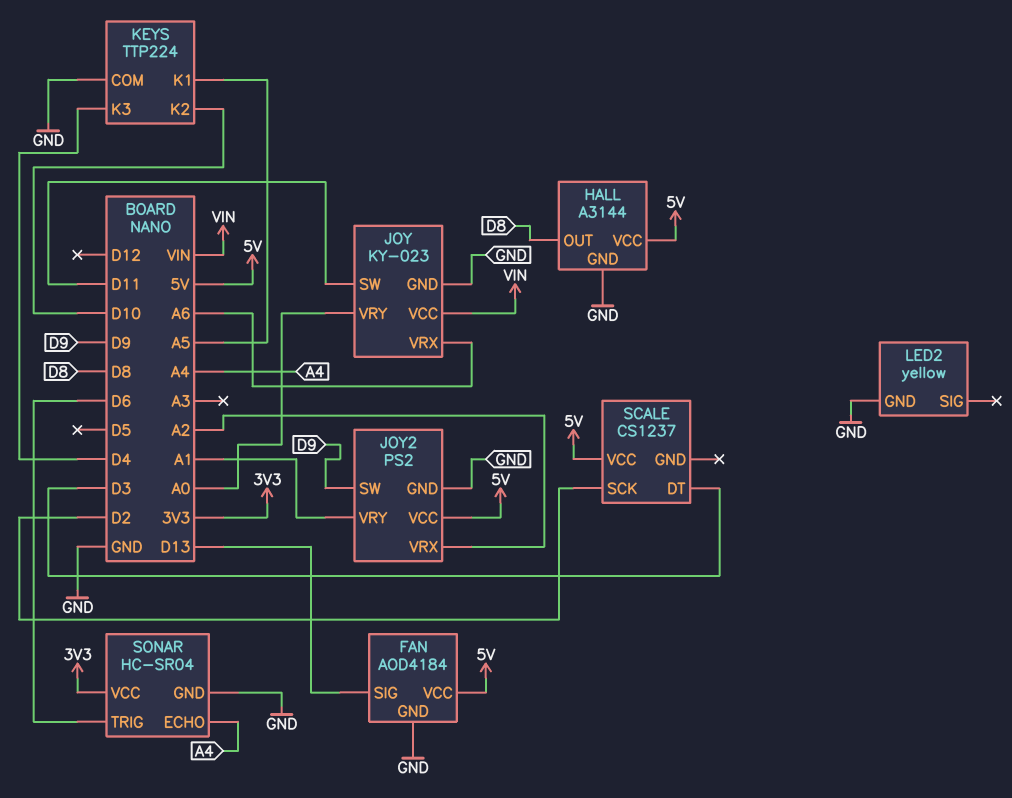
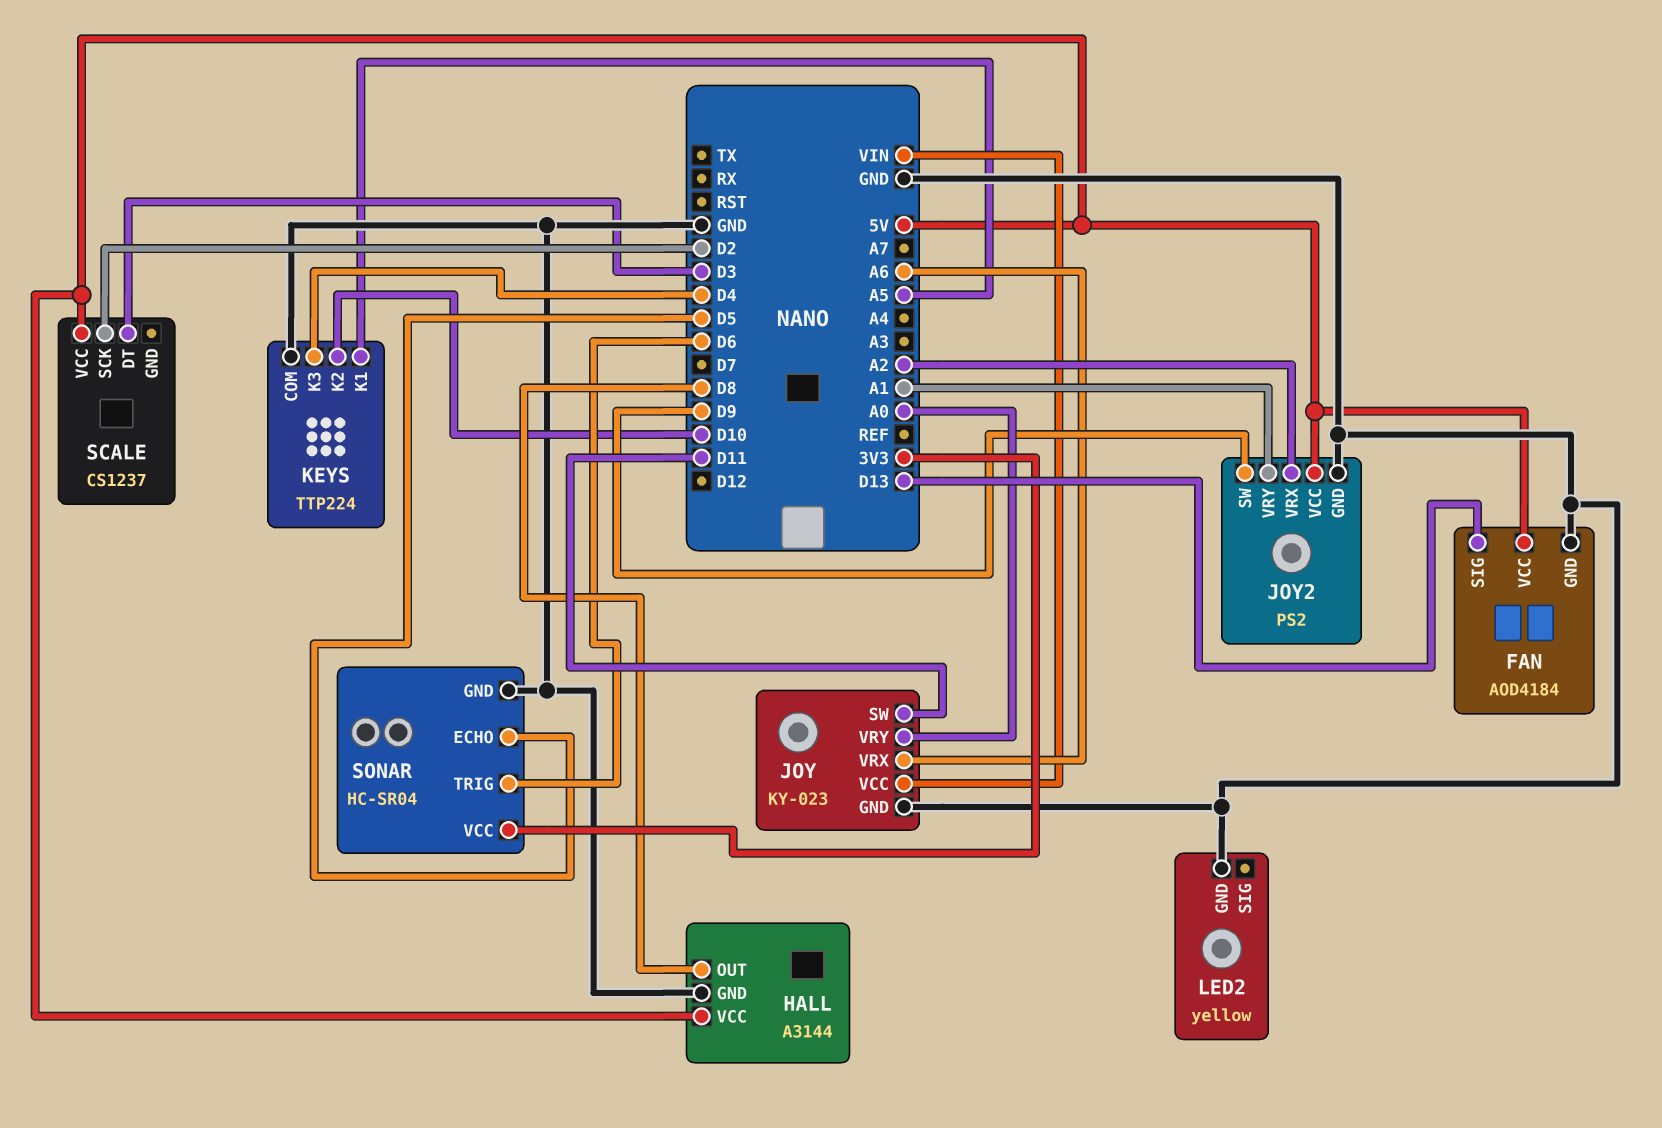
SONAR pin ECHO: A4 -> D5

